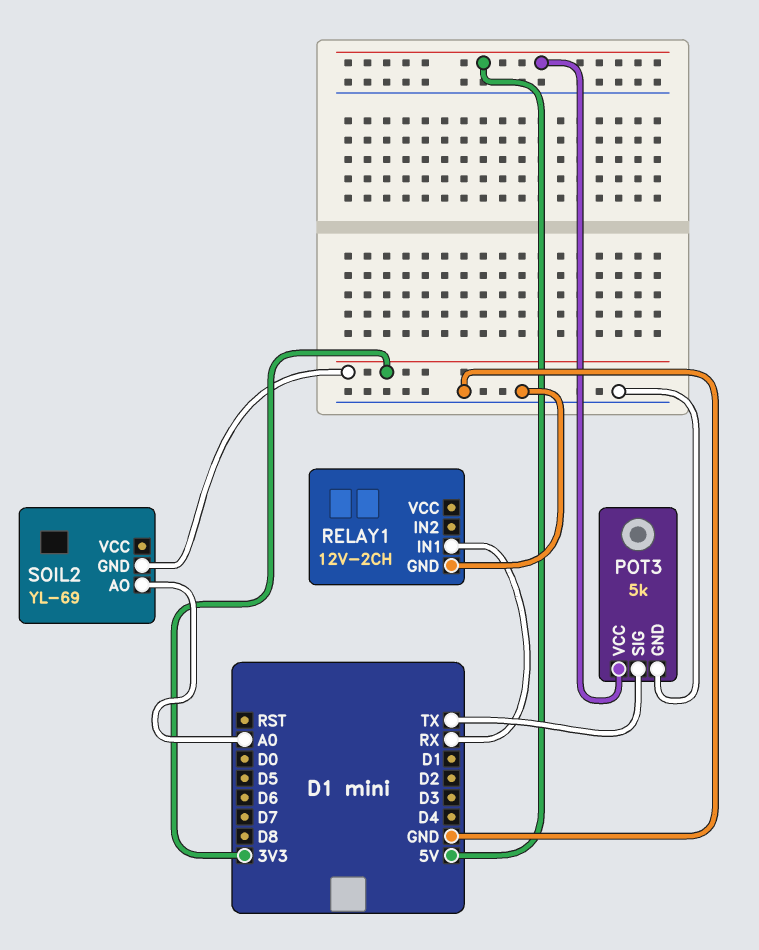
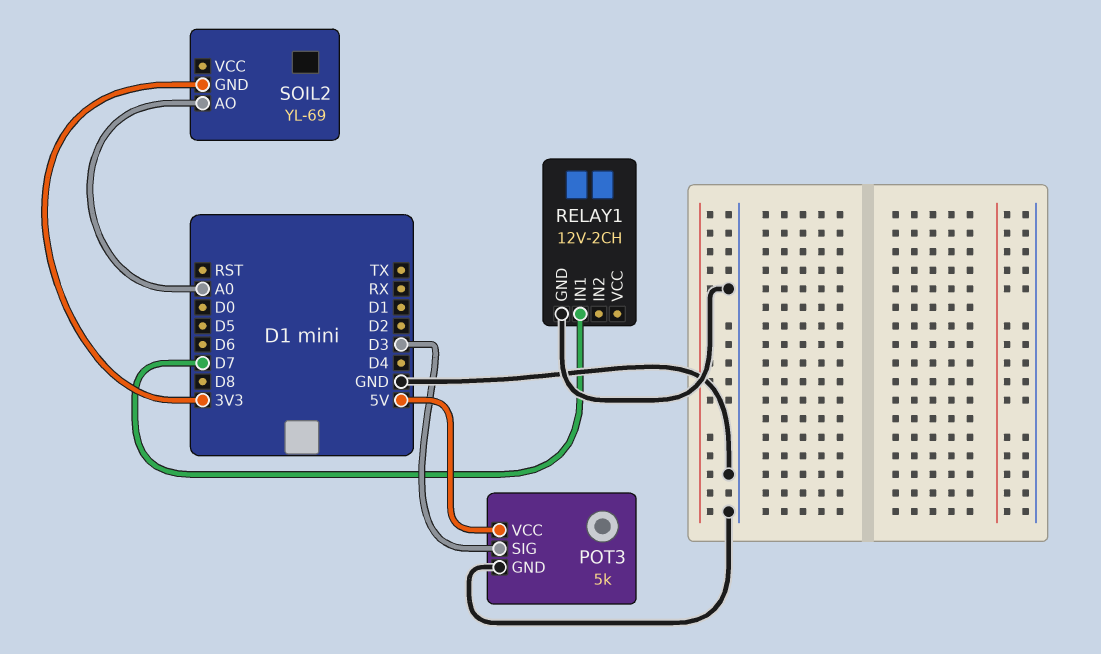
POT3 pin SIG: TX -> D3
RELAY1 pin IN1: RX -> D7

